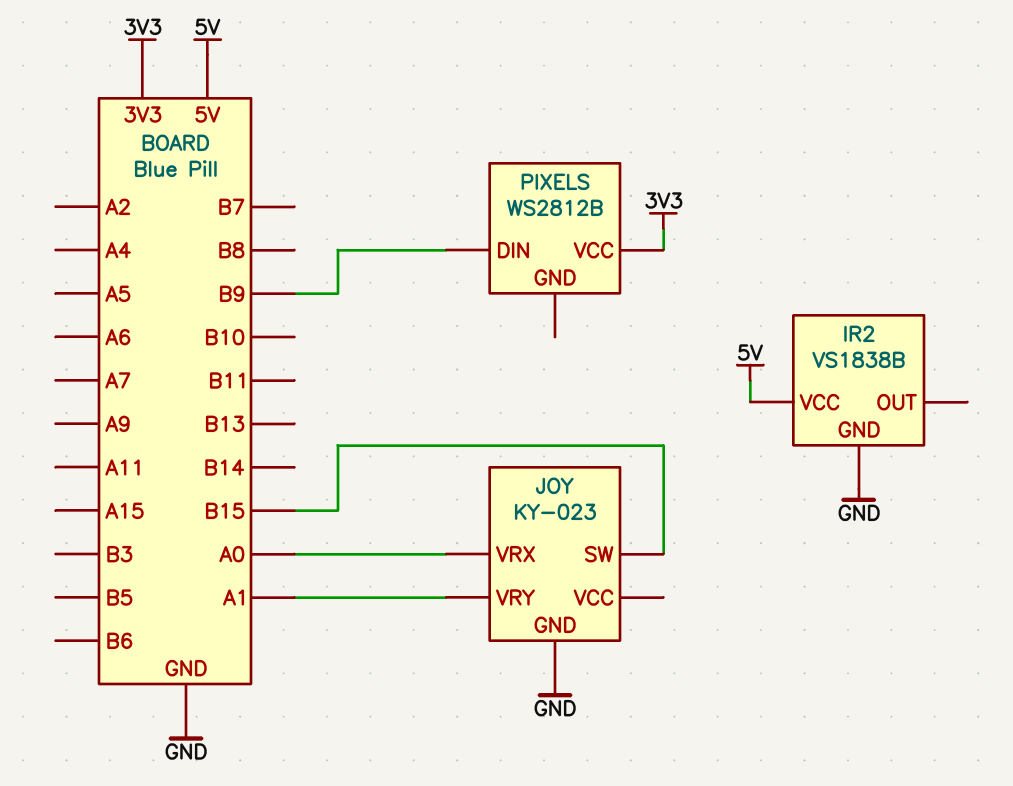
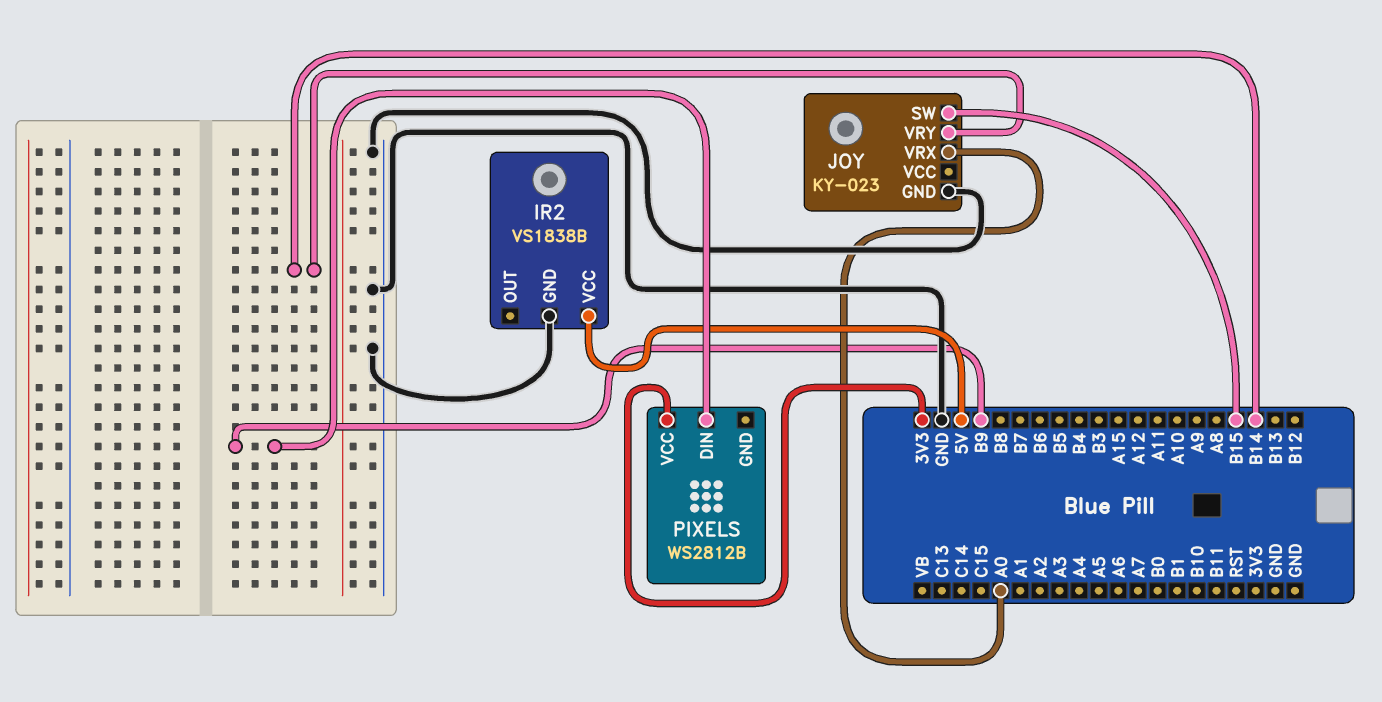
JOY pin VRY: A1 -> B14

